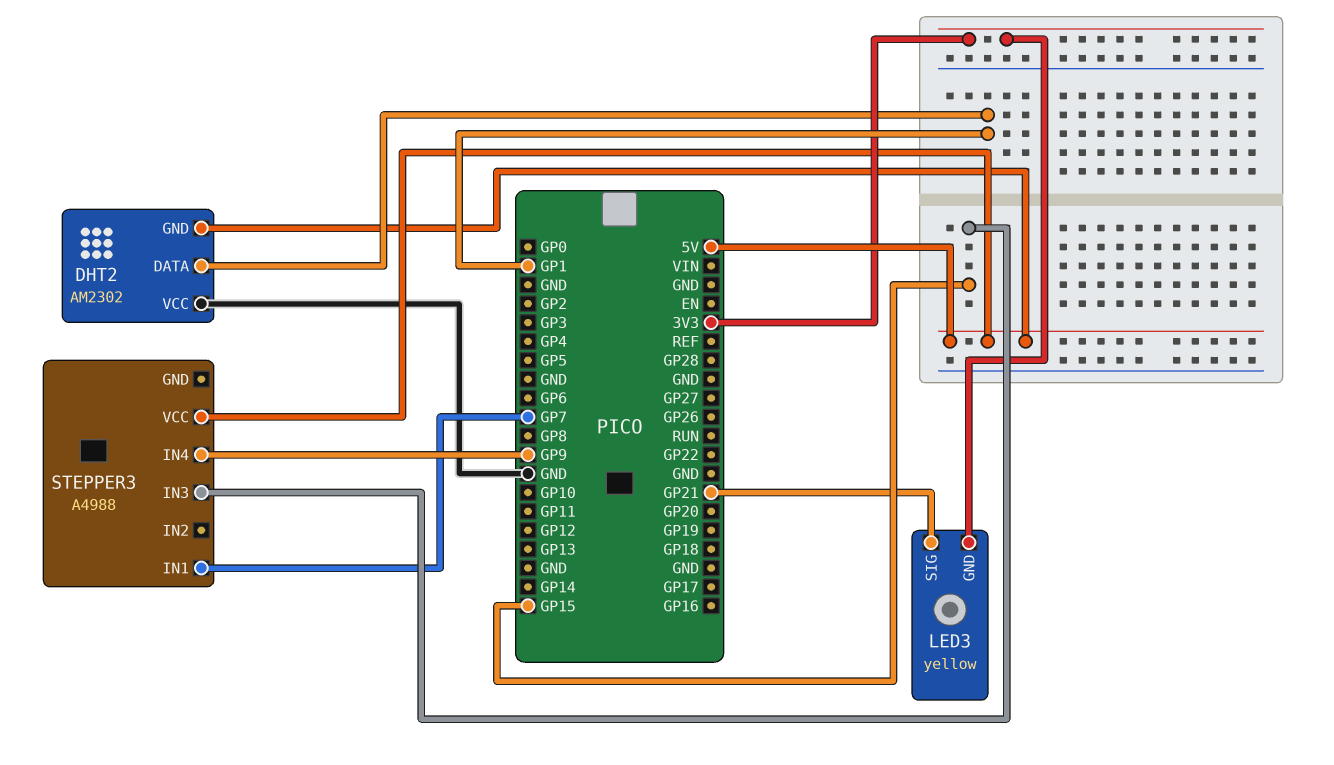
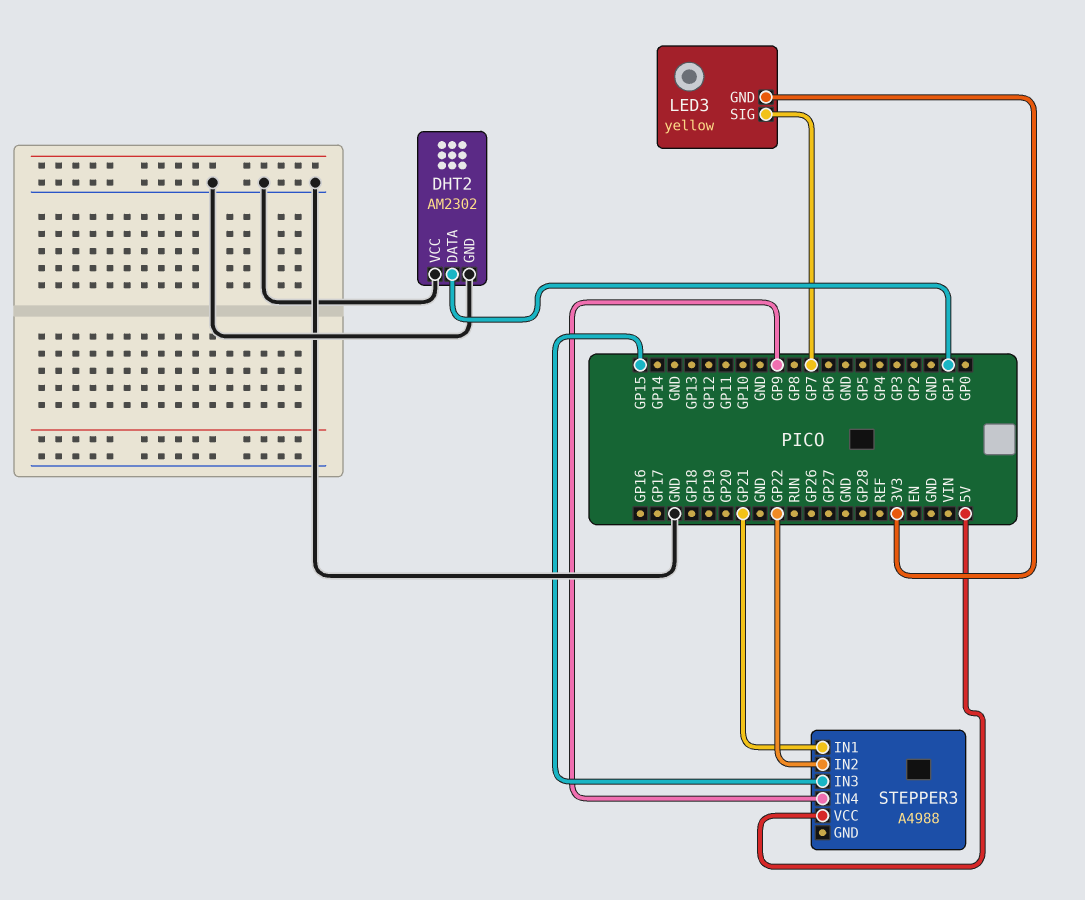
DHT2 pin GND: 5V -> GND
LED3 pin SIG: GP21 -> GP7
STEPPER3 pin IN1: GP7 -> GP21
STEPPER3 pin IN2: none -> GP22

